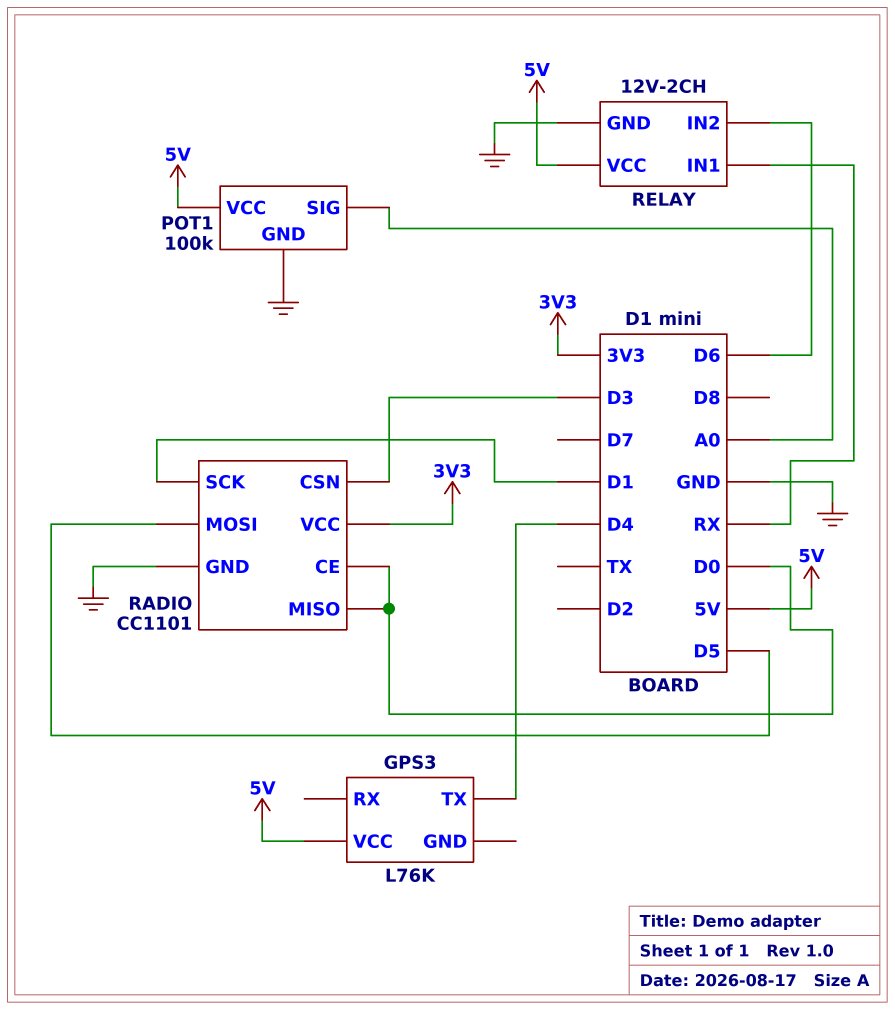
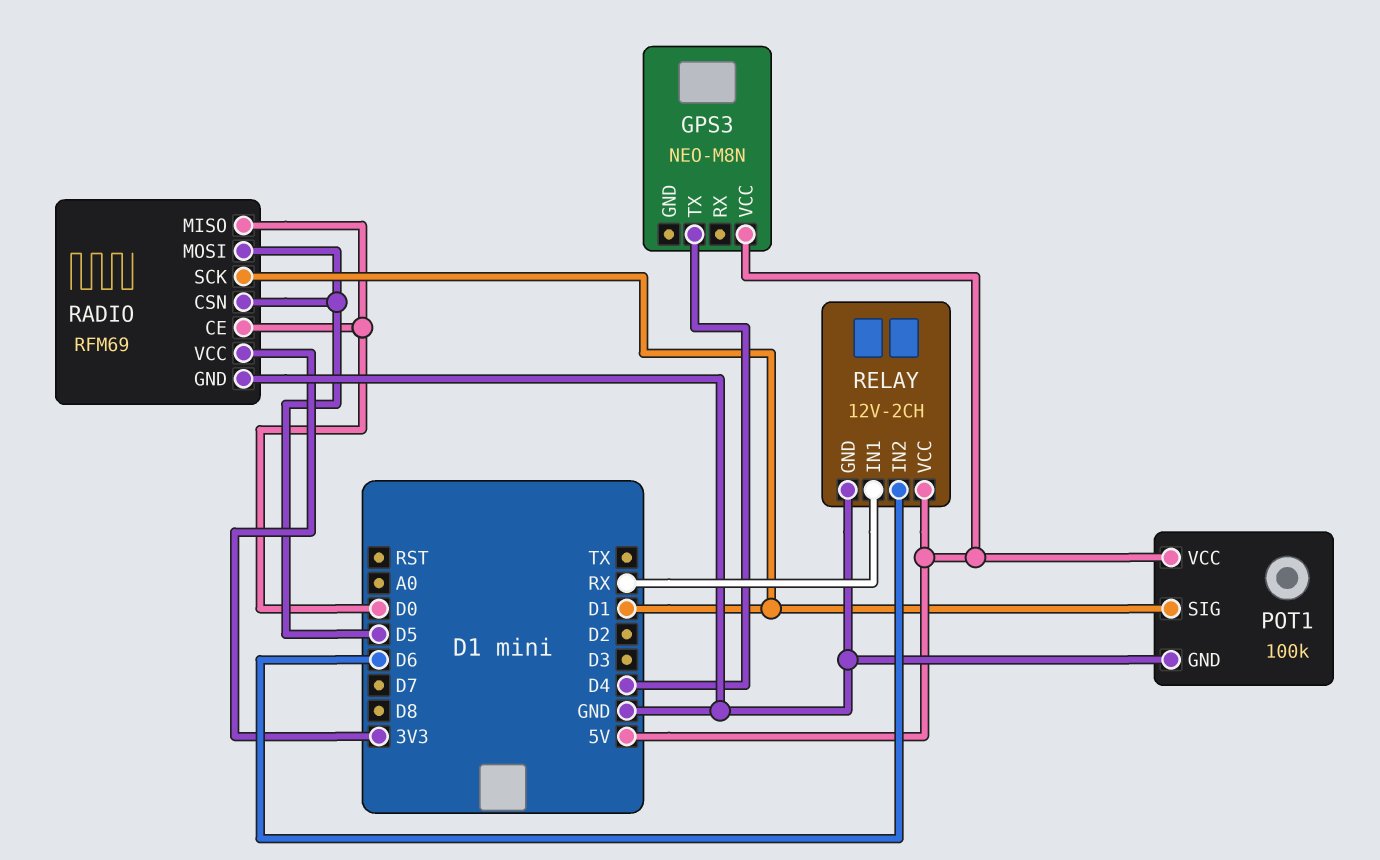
GPS3: L76K -> NEO-M8N
POT1 pin SIG: A0 -> D1
RADIO: CC1101 -> RFM69
RADIO pin CSN: D3 -> D5

